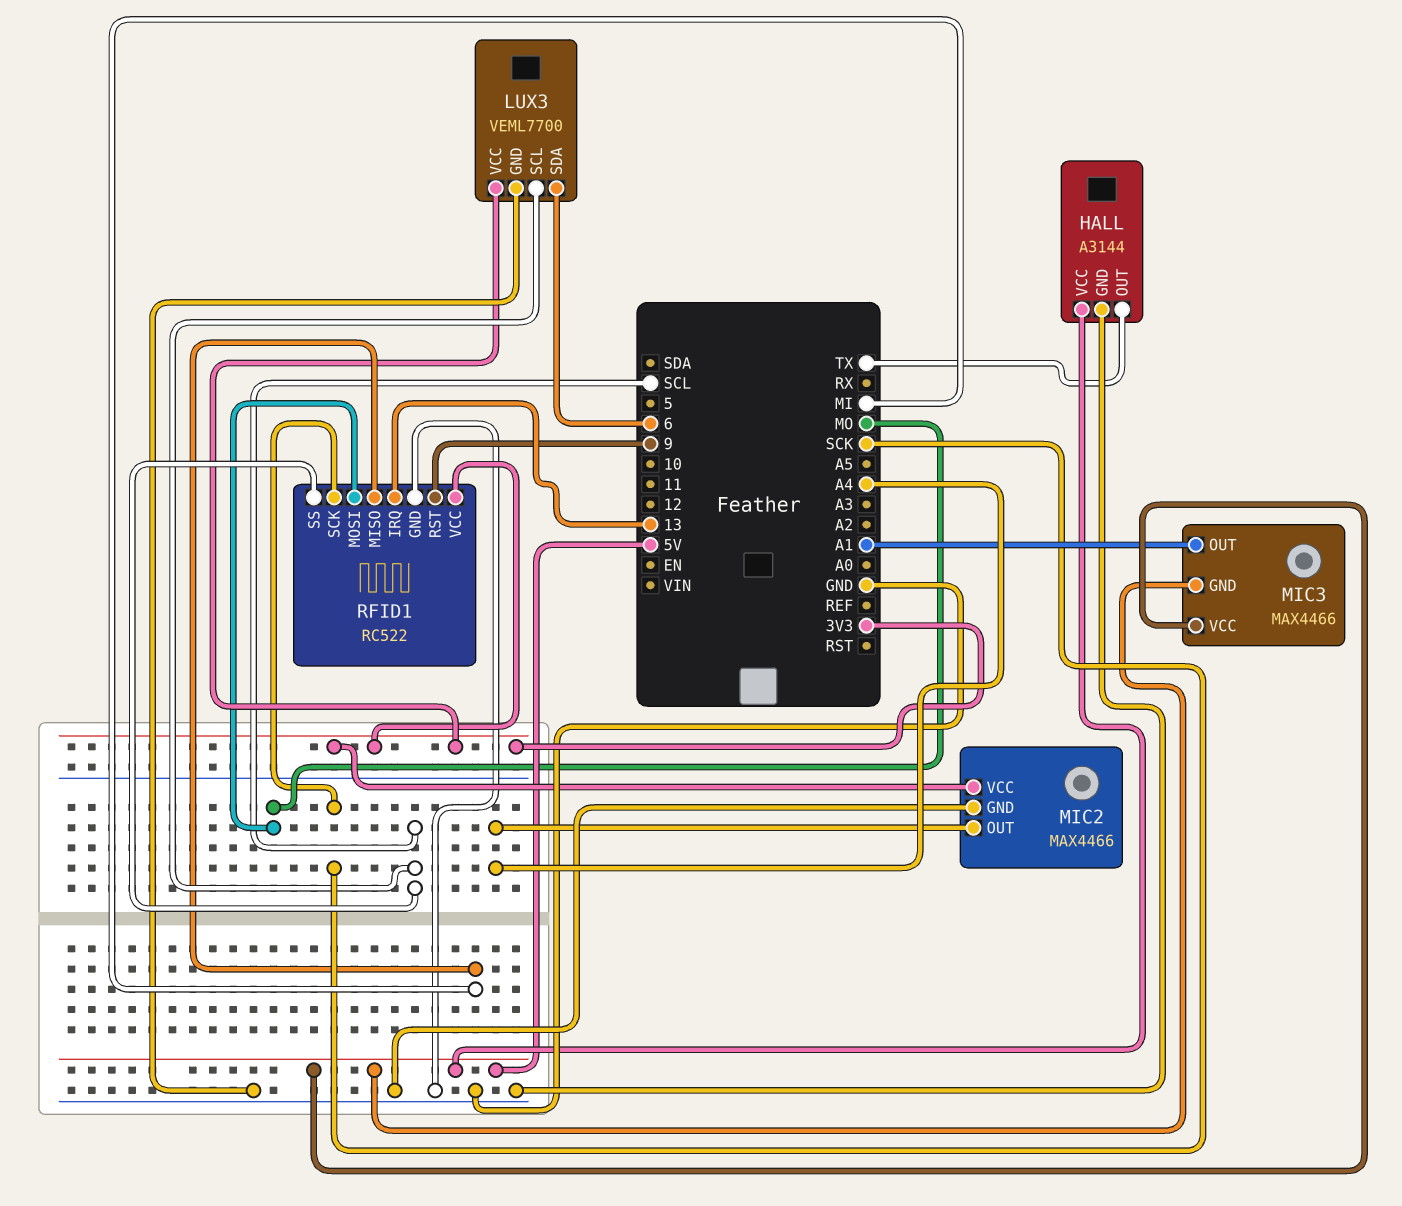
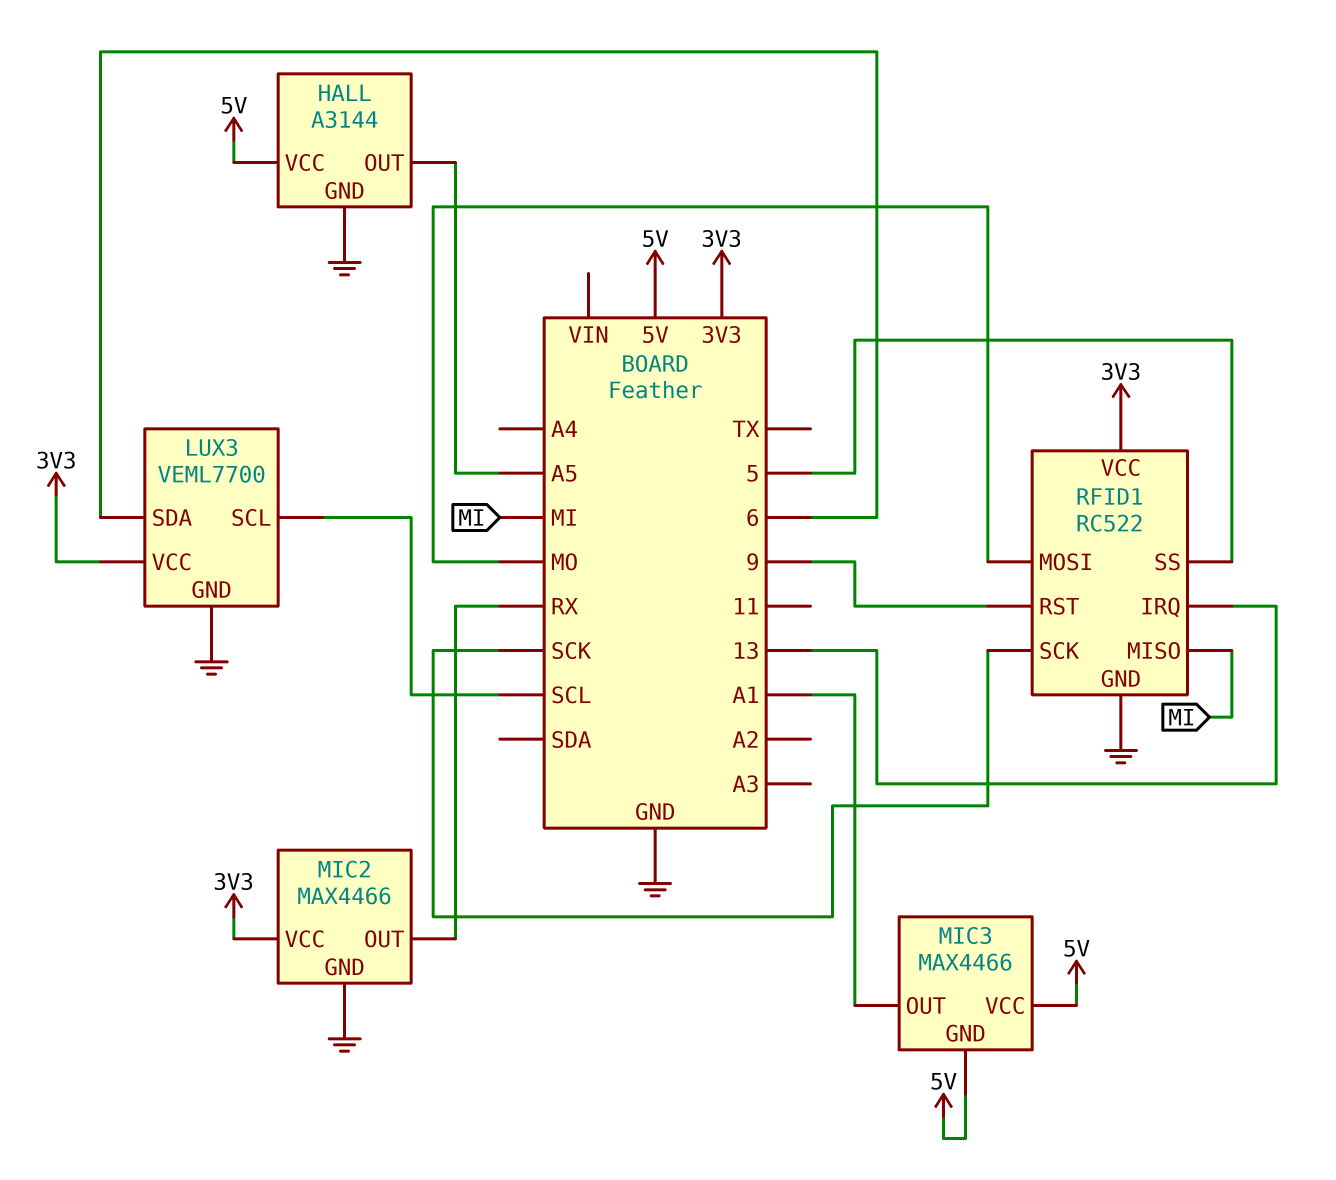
HALL pin OUT: TX -> A5
MIC2 pin OUT: A4 -> RX
RFID1 pin SS: SCL -> 5

